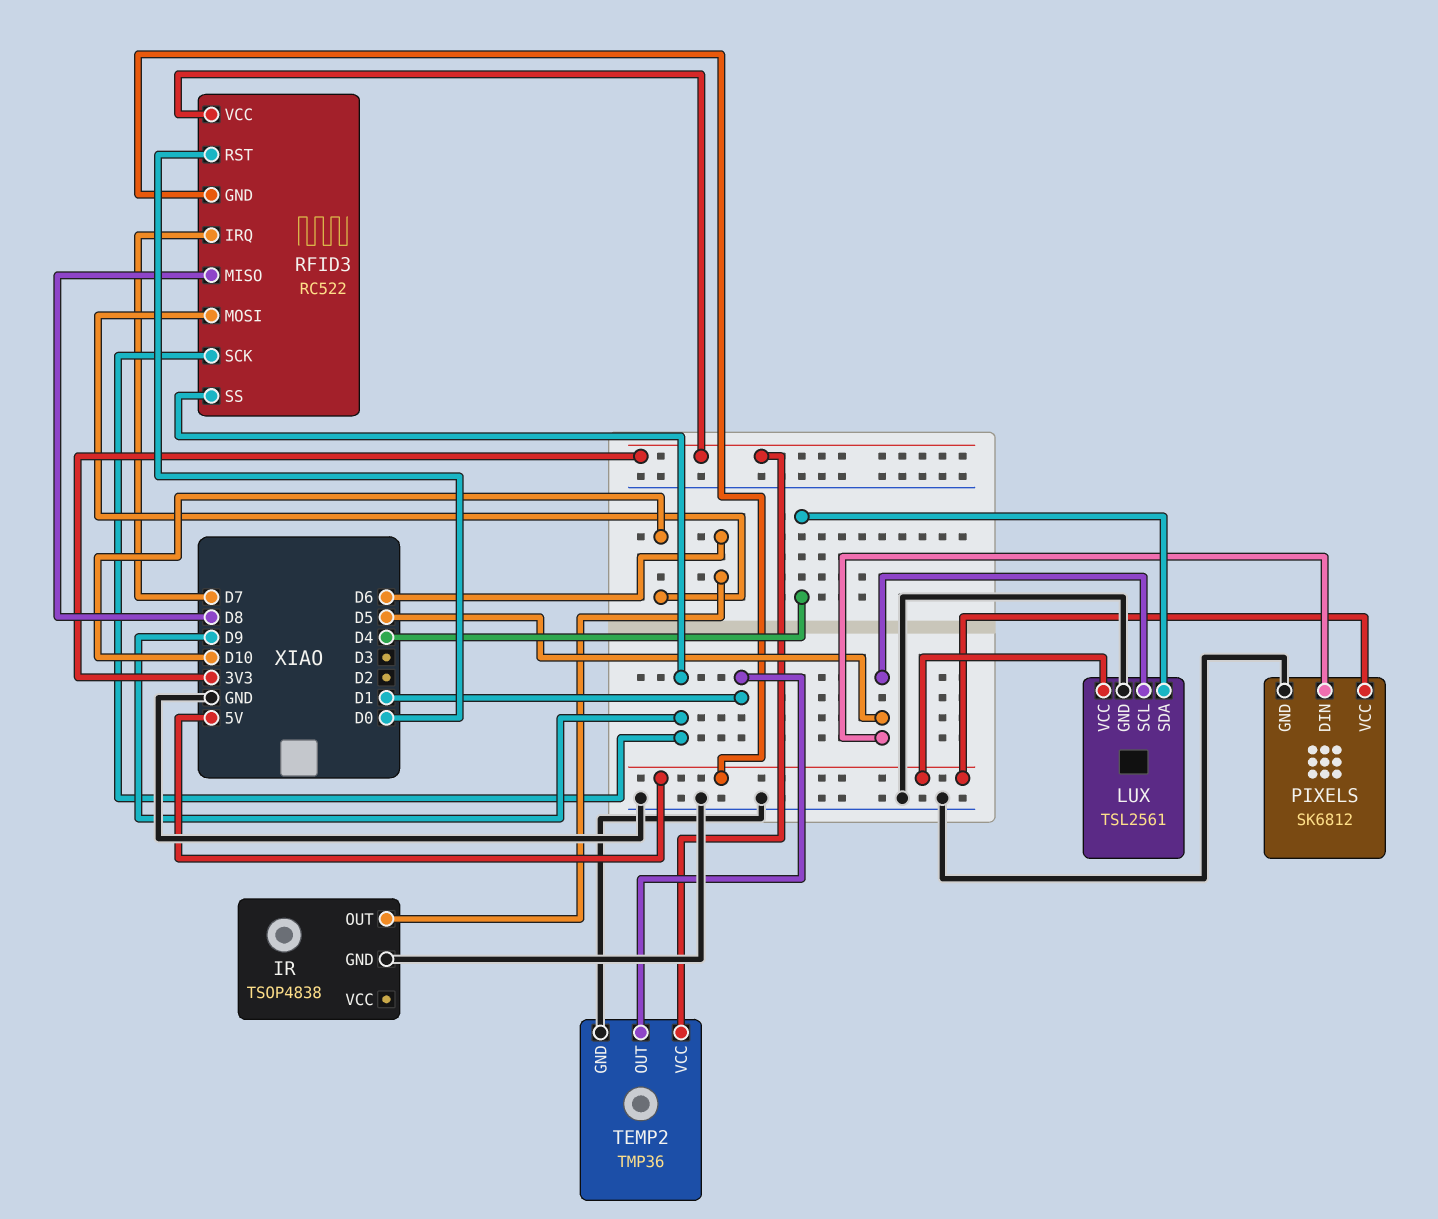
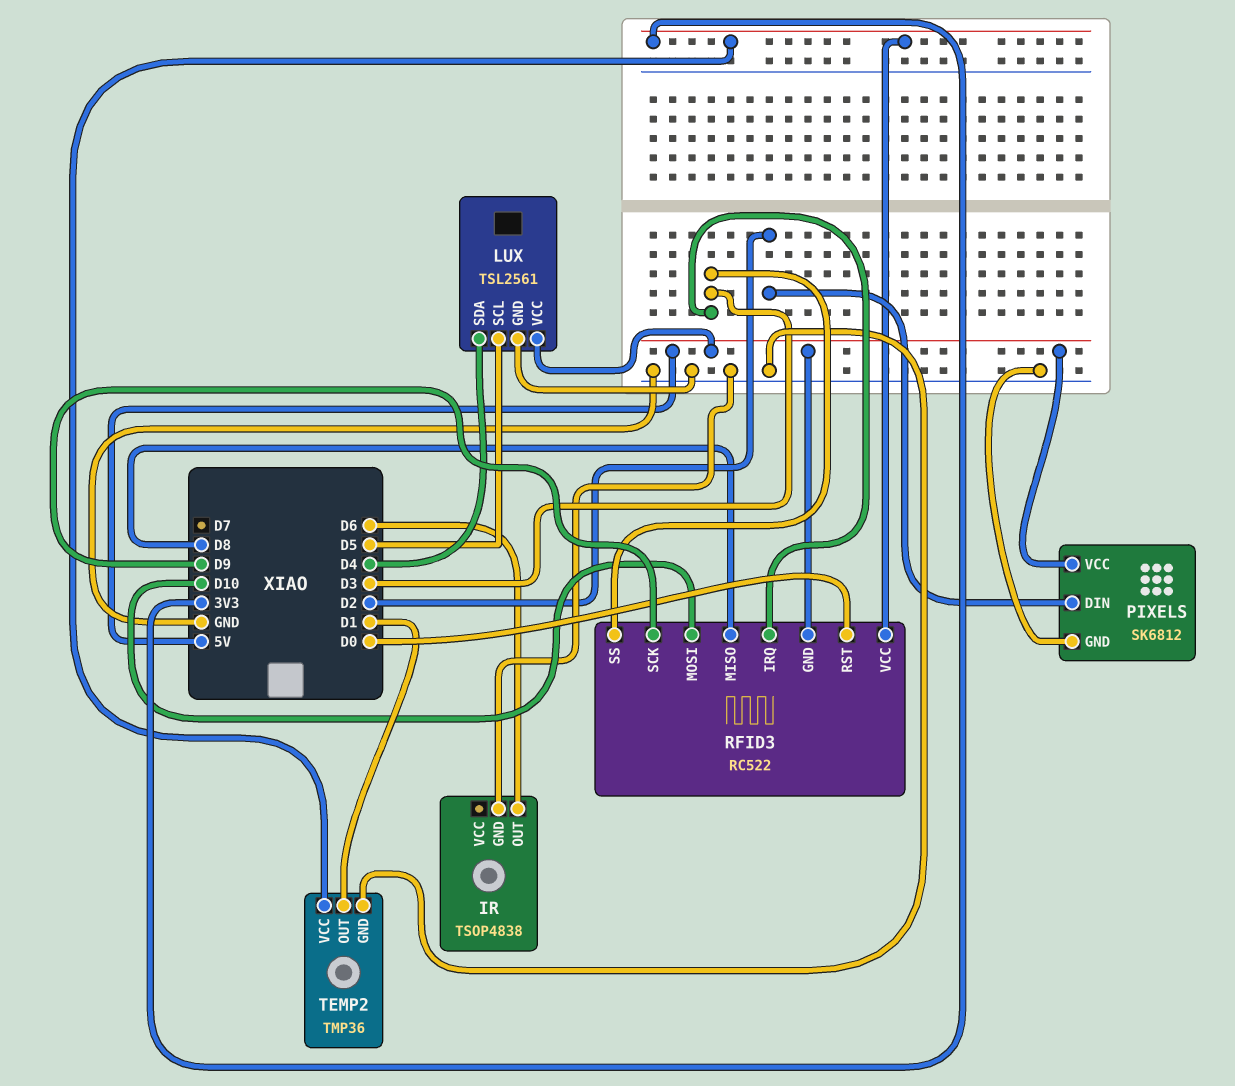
PIXELS pin DIN: D5 -> D2
RFID3 pin IRQ: D7 -> D3
RFID3 pin SS: D9 -> D3

